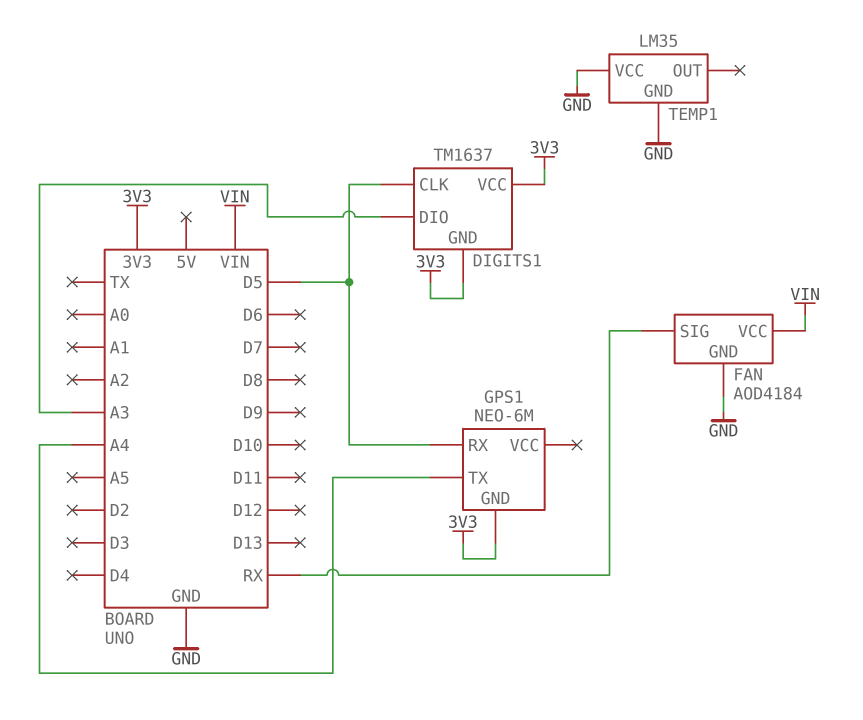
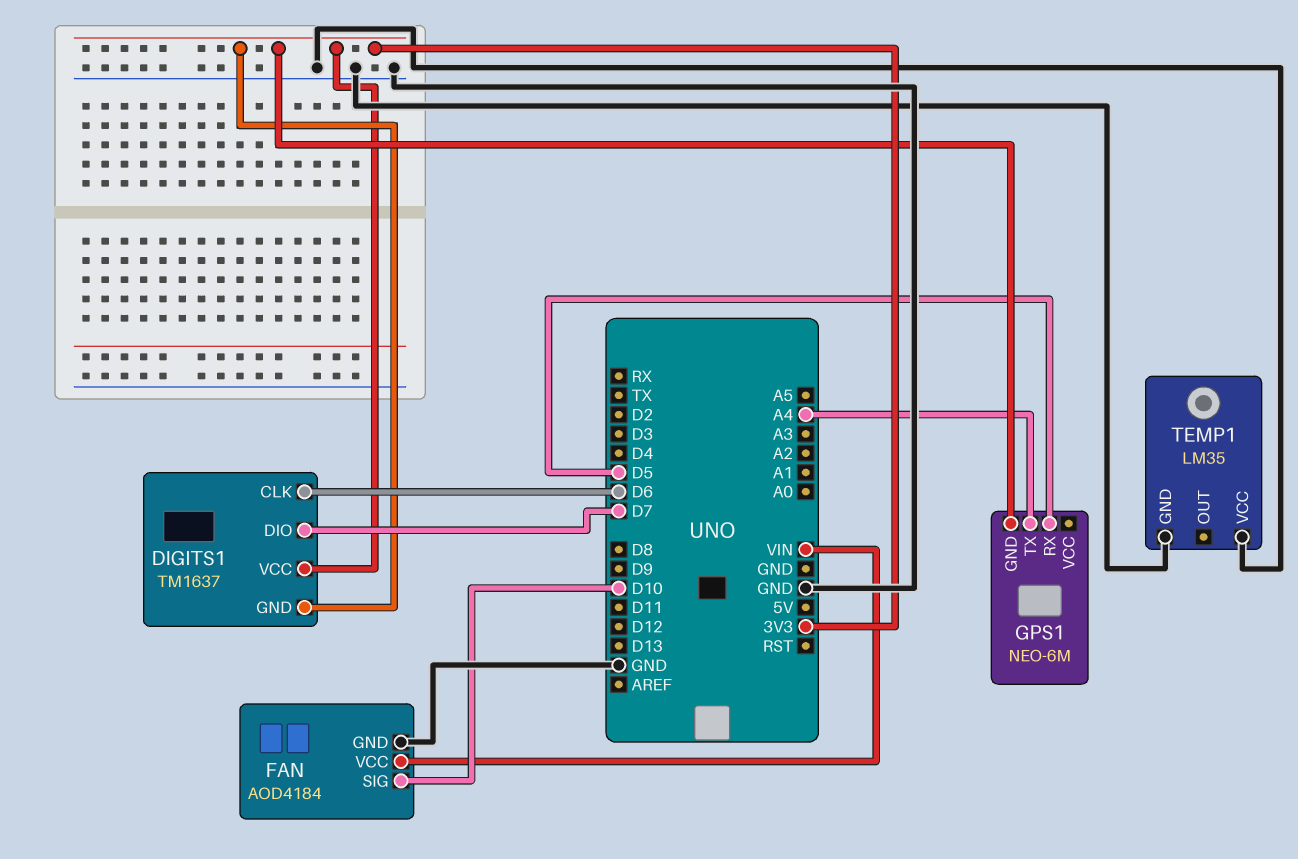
DIGITS1 pin CLK: D5 -> D6
DIGITS1 pin DIO: A3 -> D7
FAN pin SIG: RX -> D10

